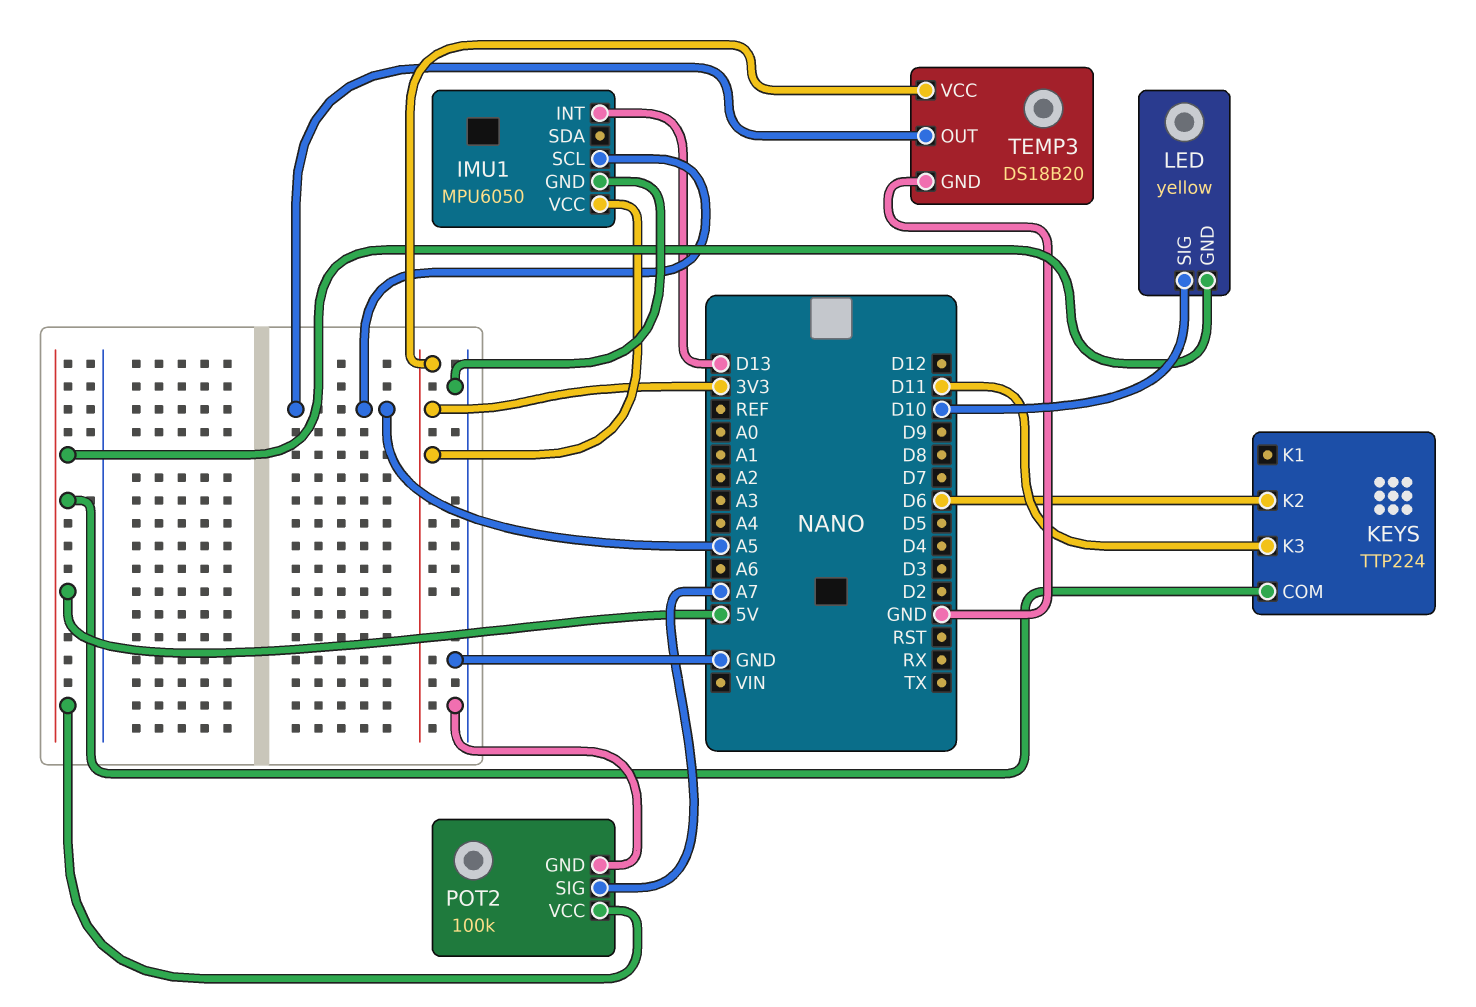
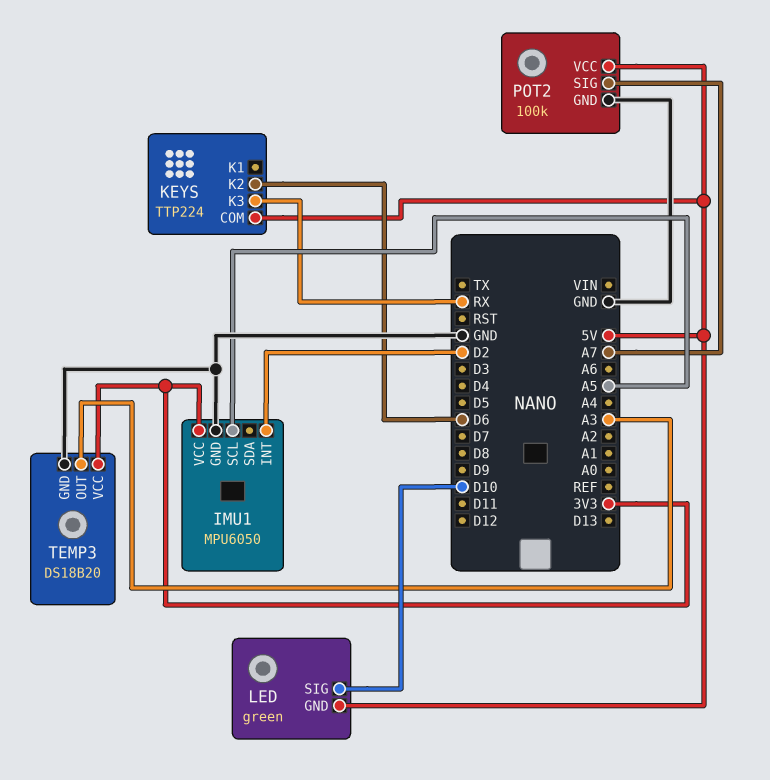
IMU1 pin INT: D13 -> D2
KEYS pin K3: D11 -> RX
LED: yellow -> green
TEMP3 pin OUT: A5 -> A3

